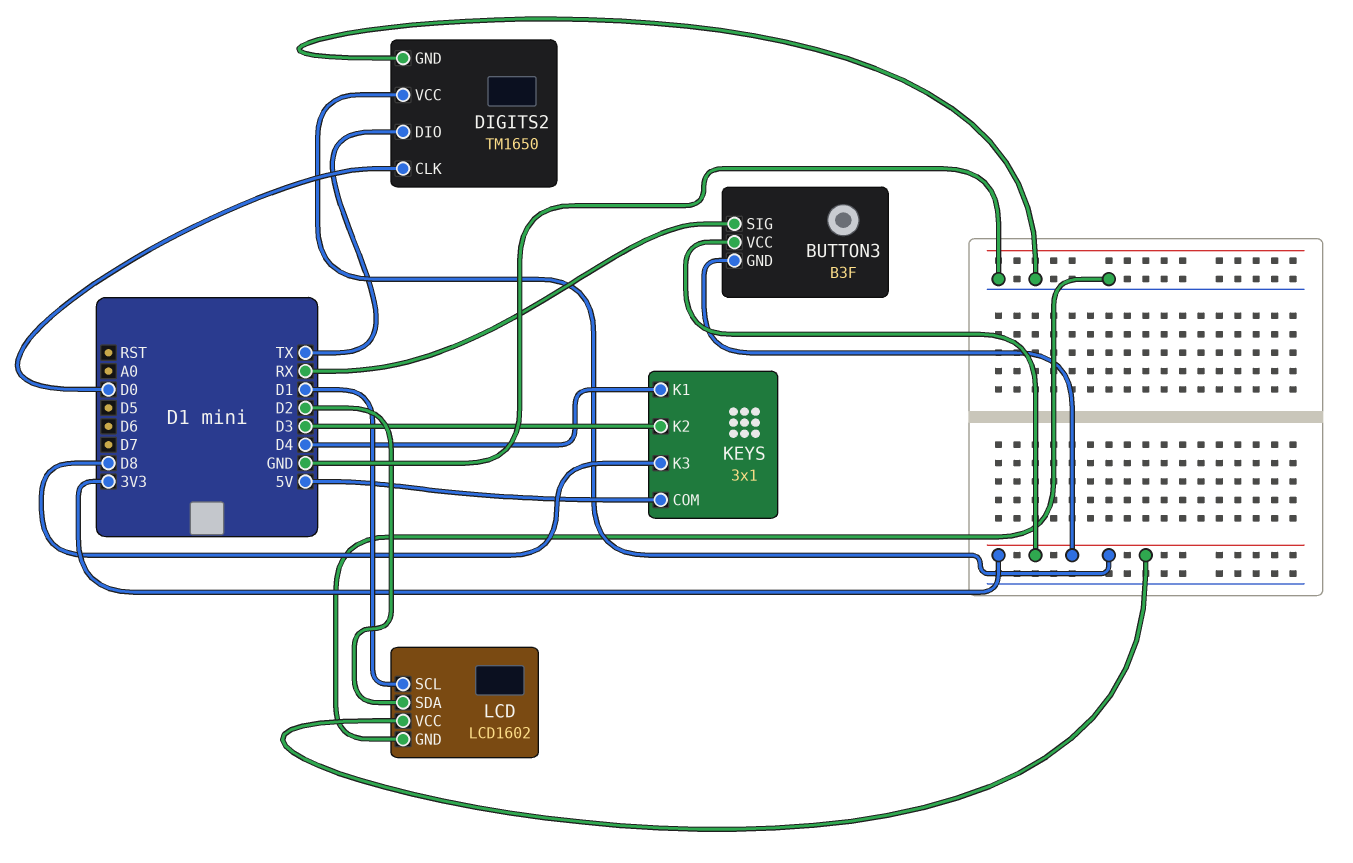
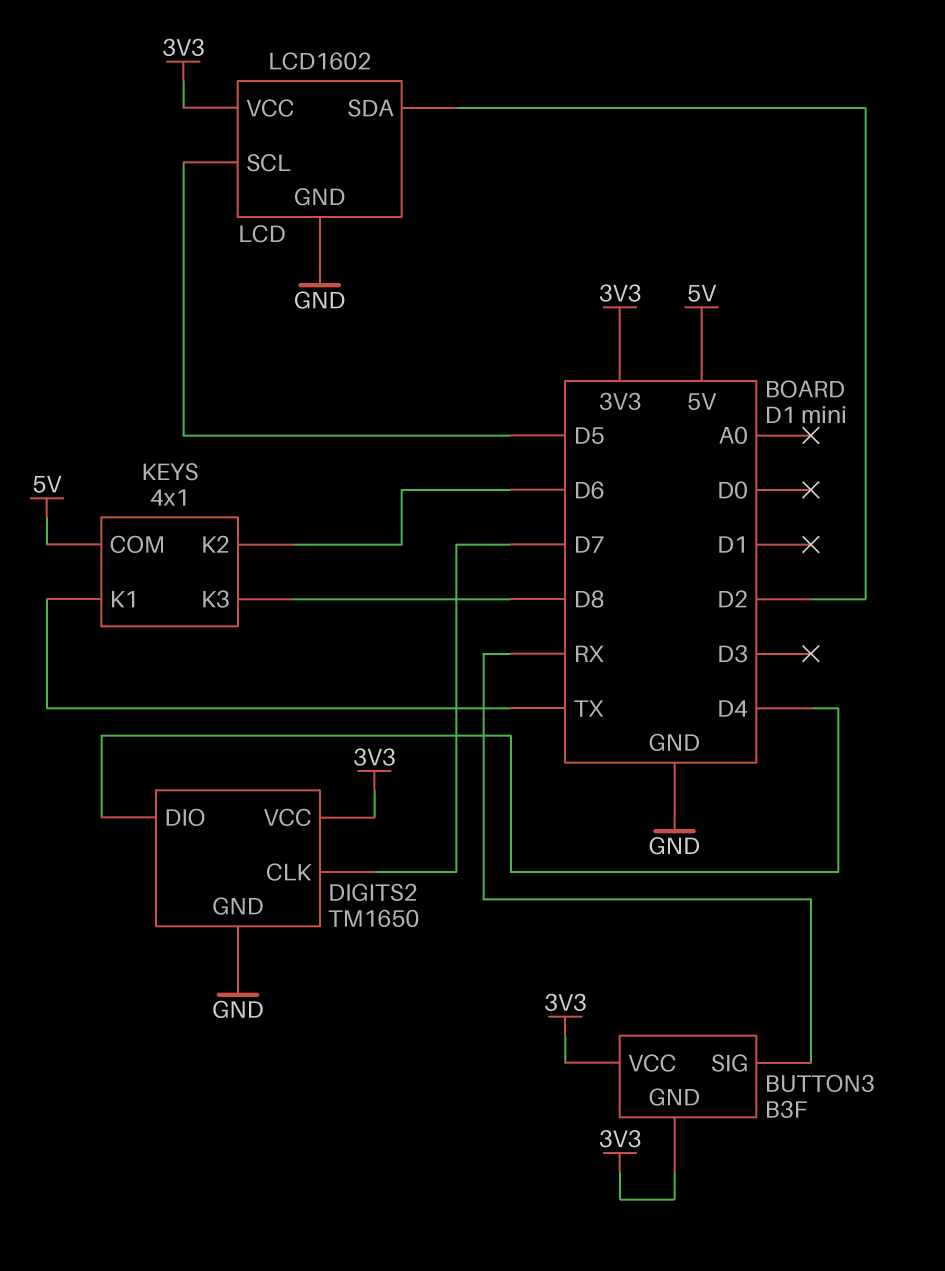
DIGITS2 pin CLK: D0 -> D7
DIGITS2 pin DIO: TX -> D4
KEYS: 3x1 -> 4x1
KEYS pin K1: D4 -> TX
KEYS pin K2: D3 -> D6
LCD pin SCL: D1 -> D5

